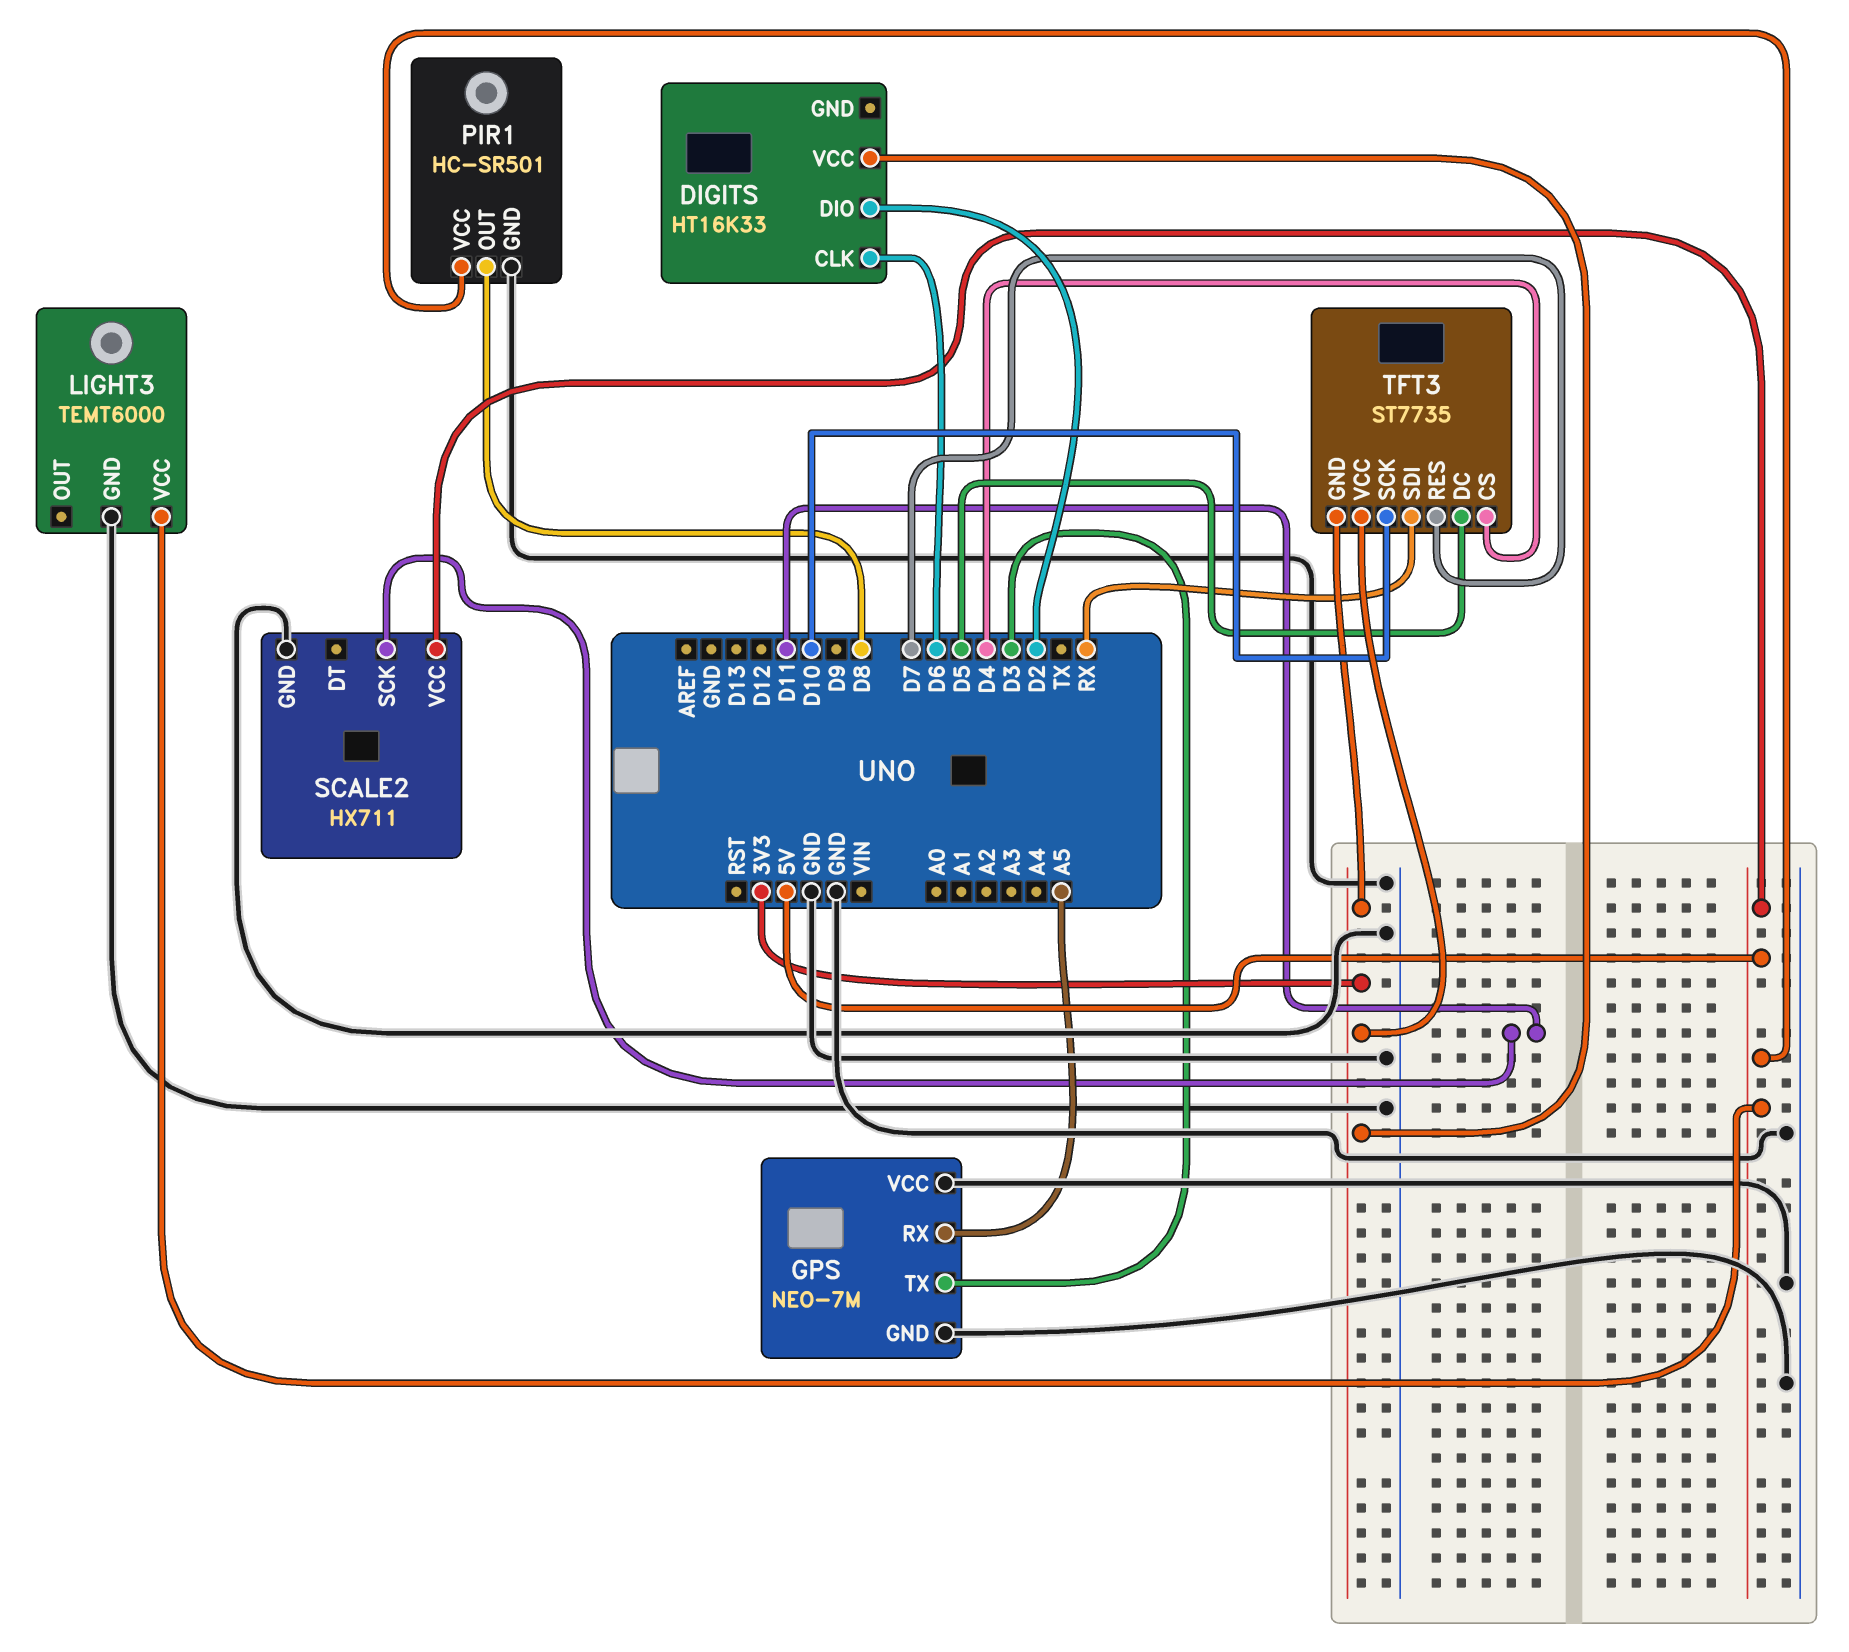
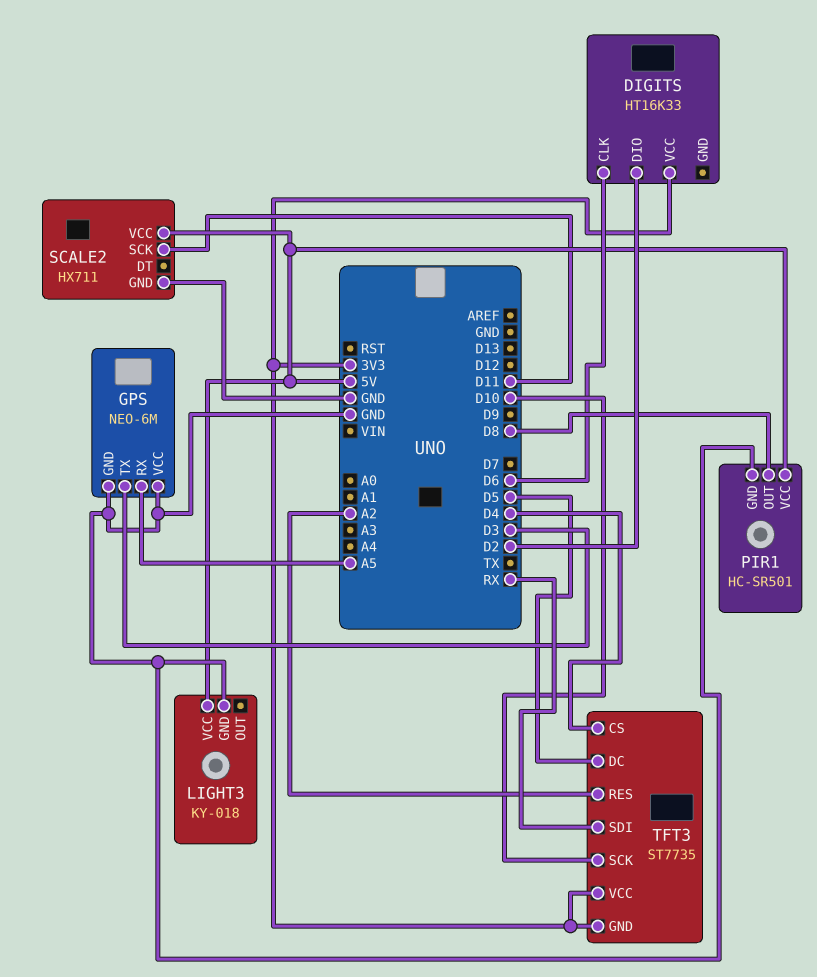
GPS: NEO-7M -> NEO-6M
LIGHT3: TEMT6000 -> KY-018
TFT3 pin RES: D7 -> A2

